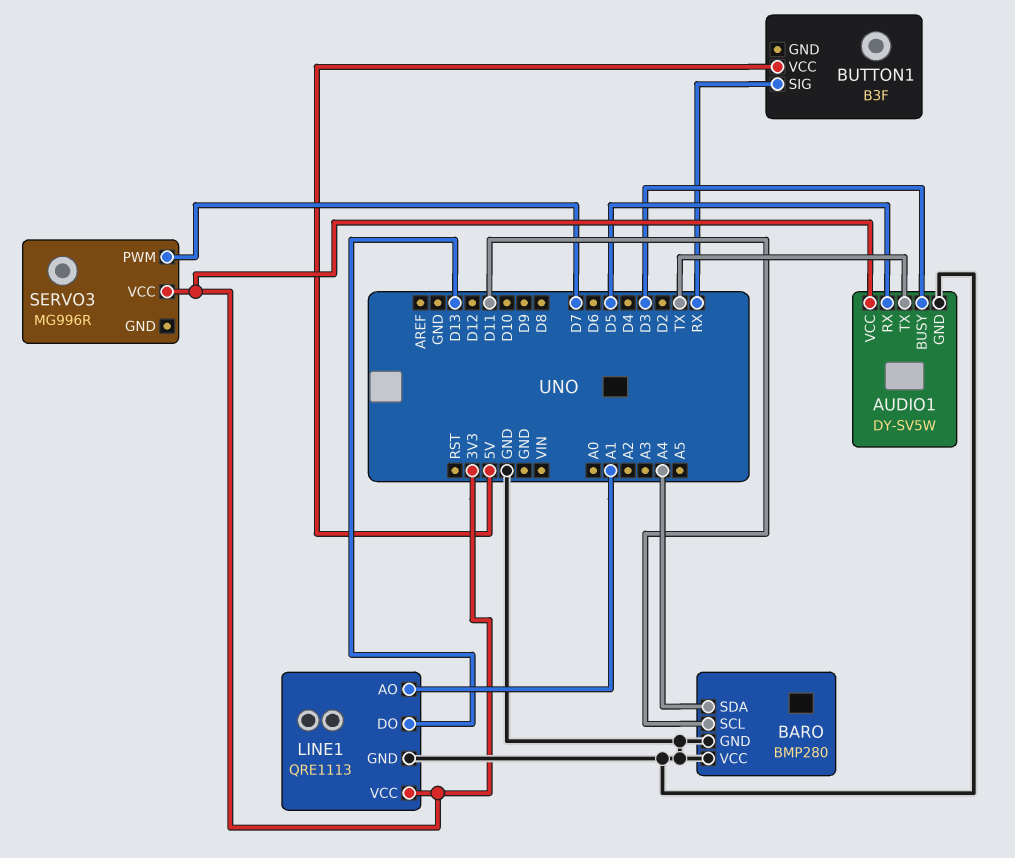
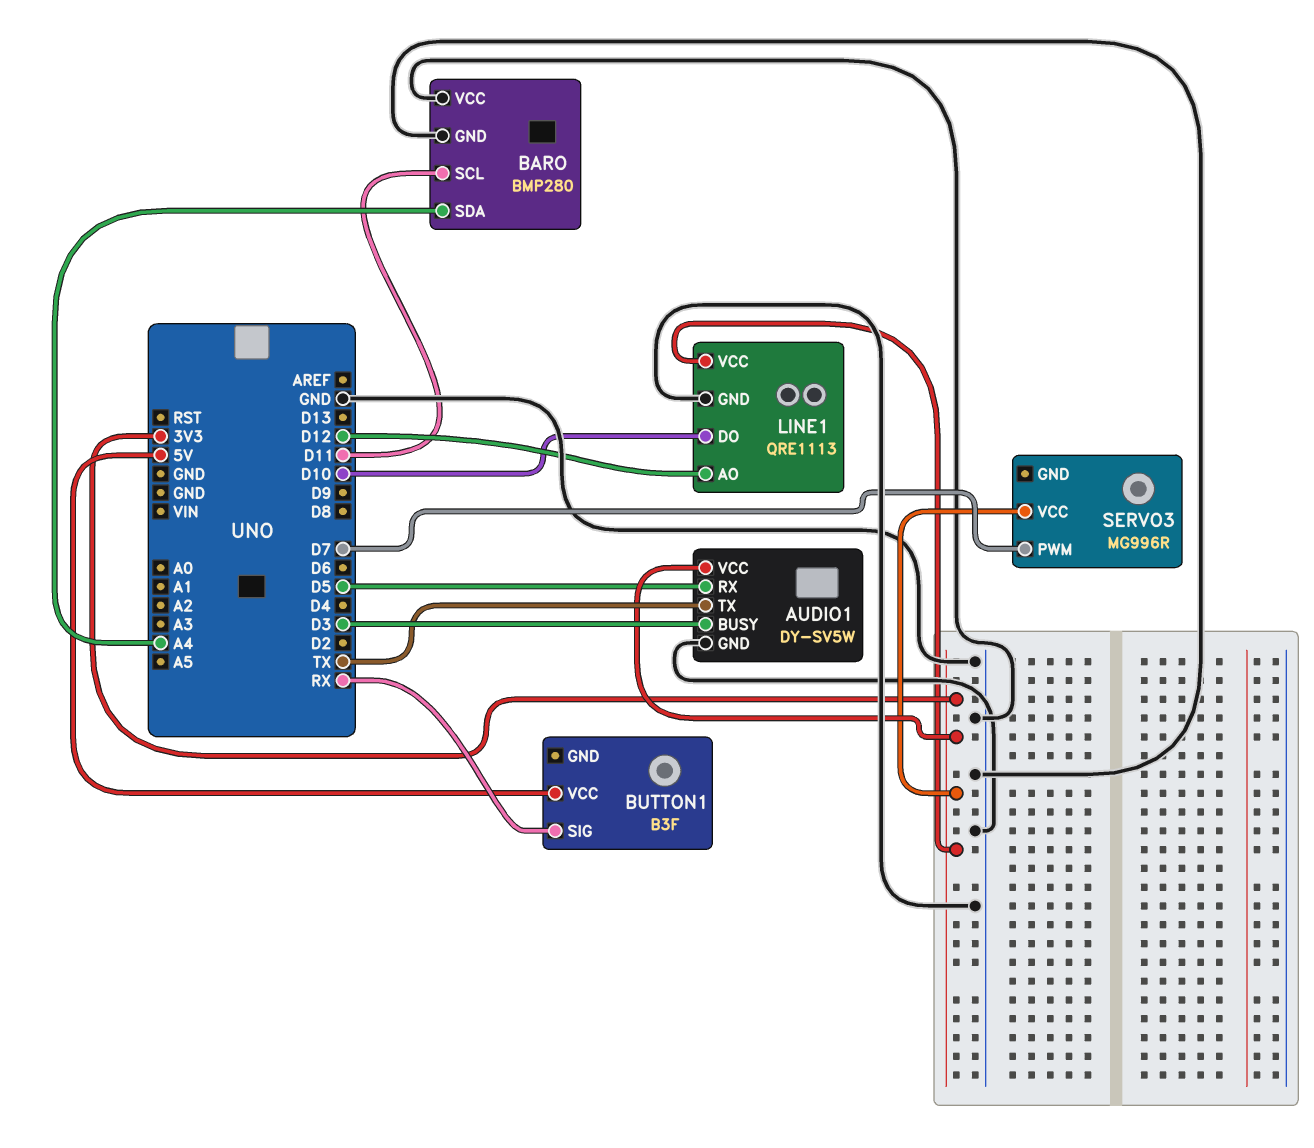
LINE1 pin AO: A1 -> D12
LINE1 pin DO: D13 -> D10

